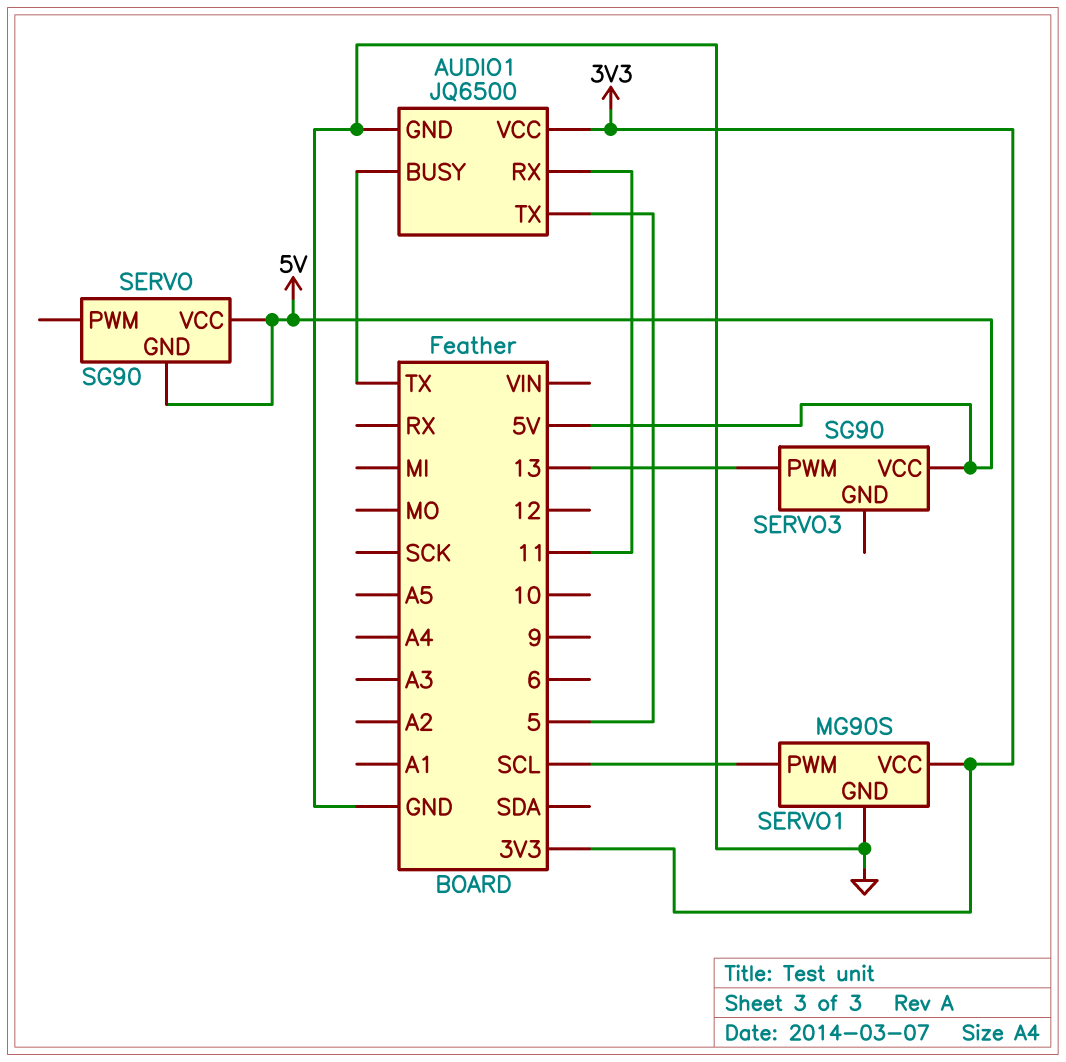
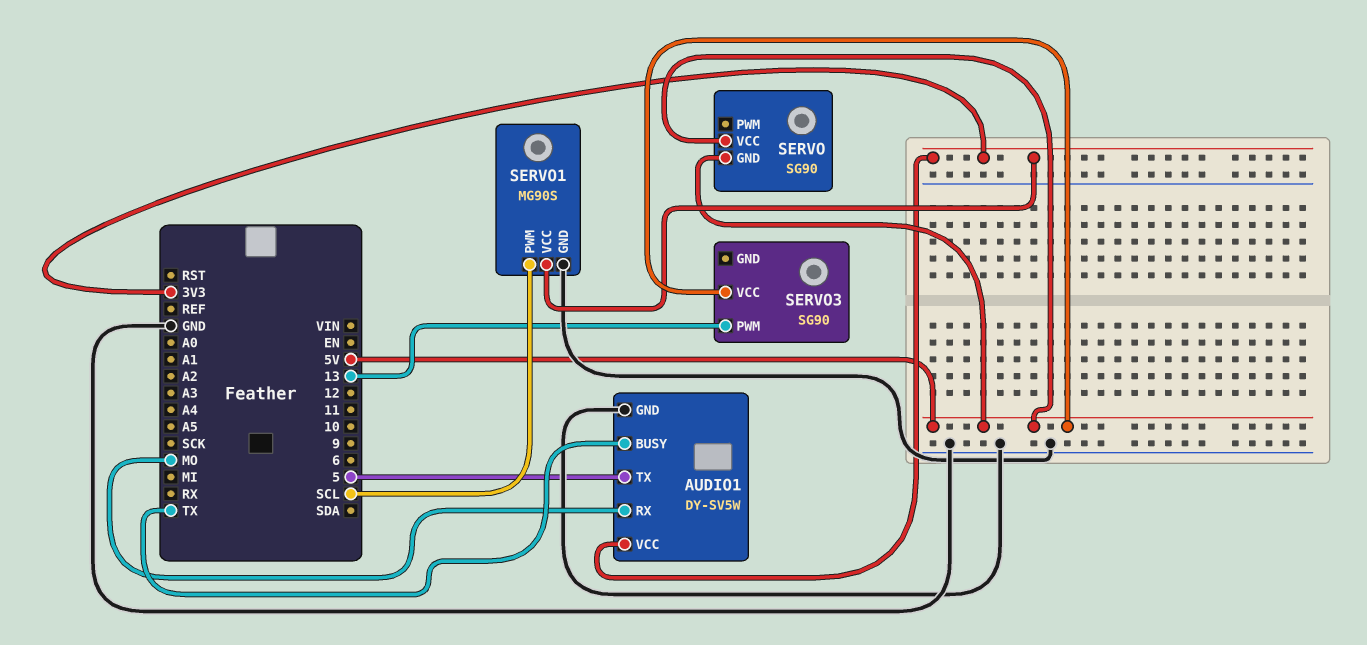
AUDIO1: JQ6500 -> DY-SV5W
AUDIO1 pin RX: 11 -> MO

